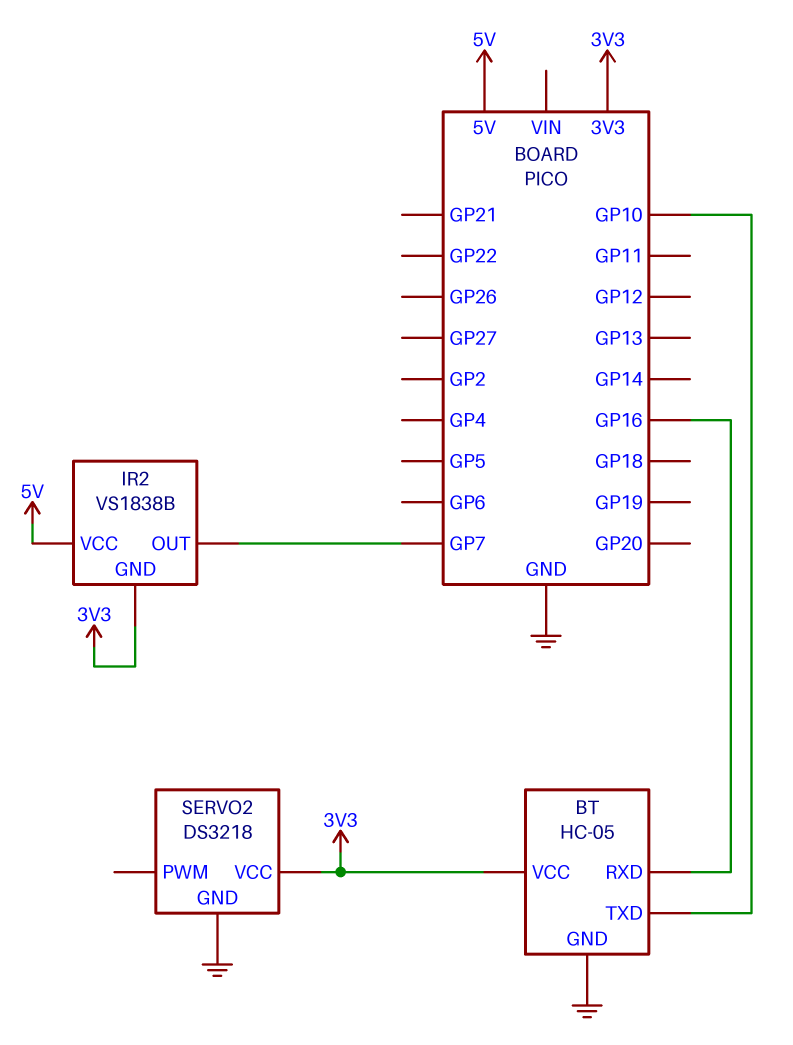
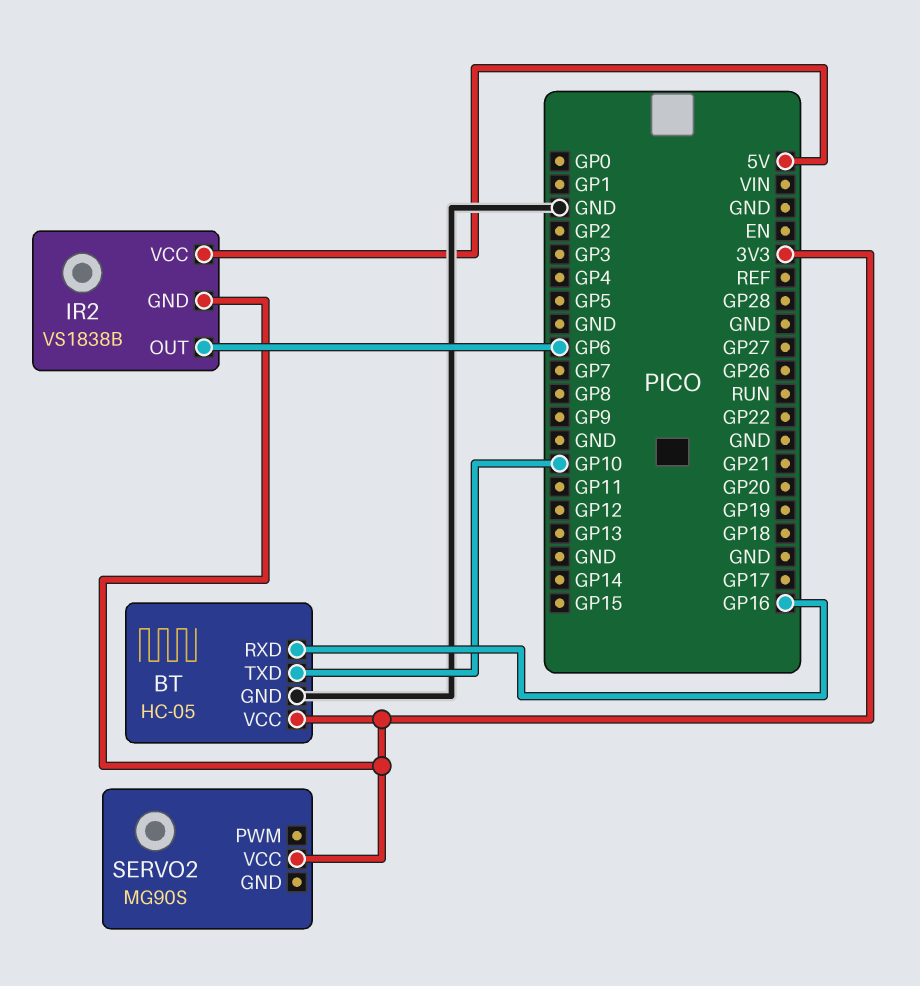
IR2 pin OUT: GP7 -> GP6
SERVO2: DS3218 -> MG90S
SERVO2 pin GND: GND -> none

